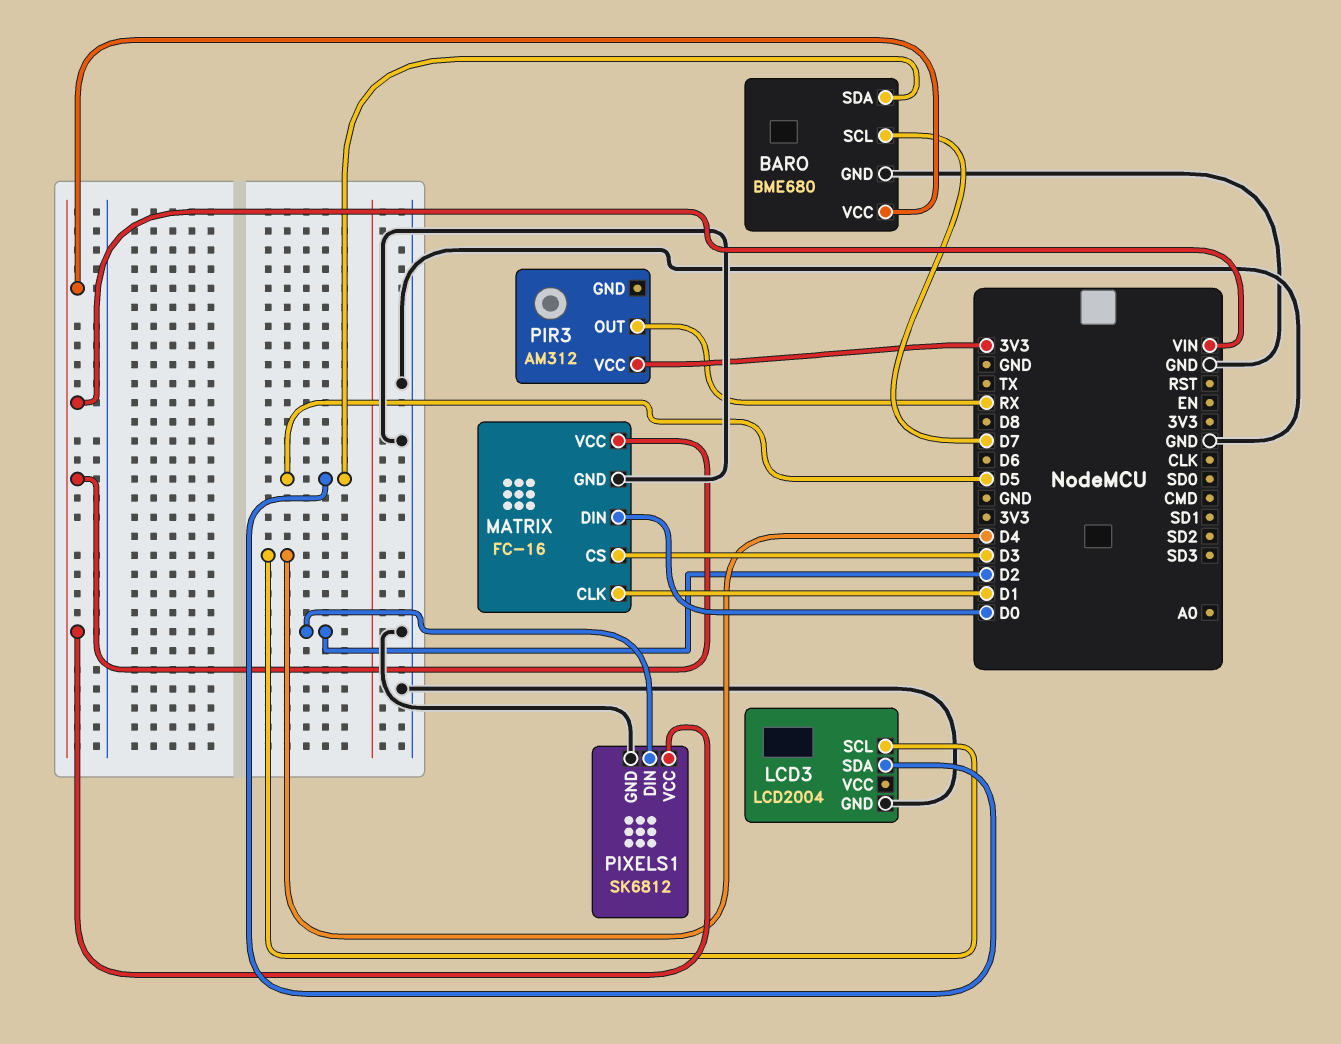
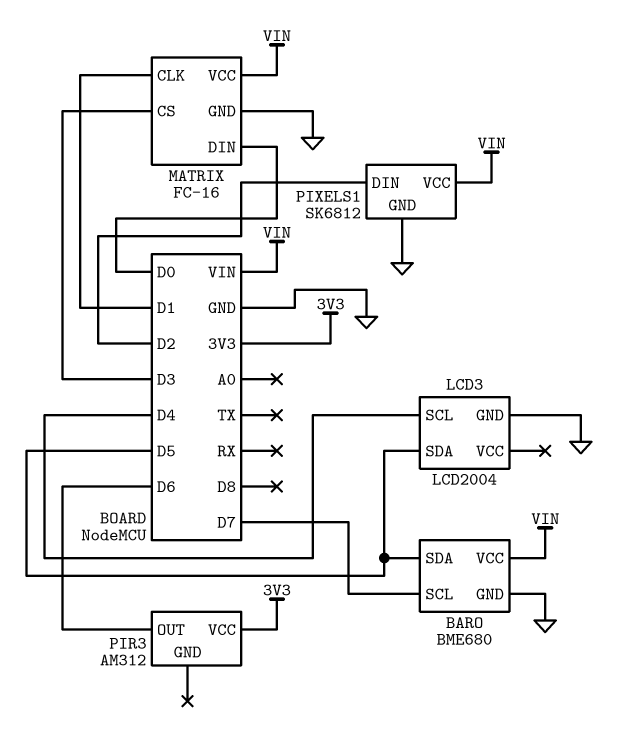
PIR3 pin OUT: RX -> D6

